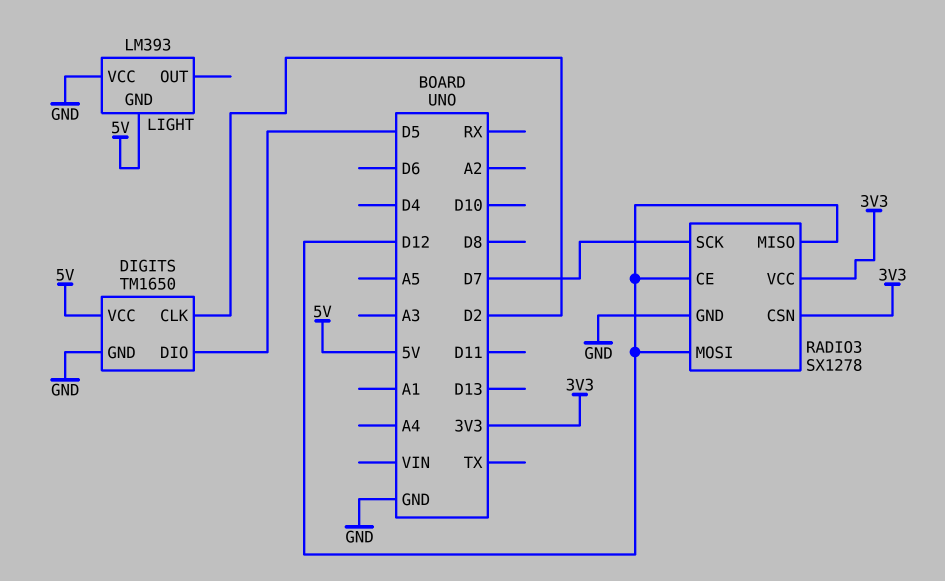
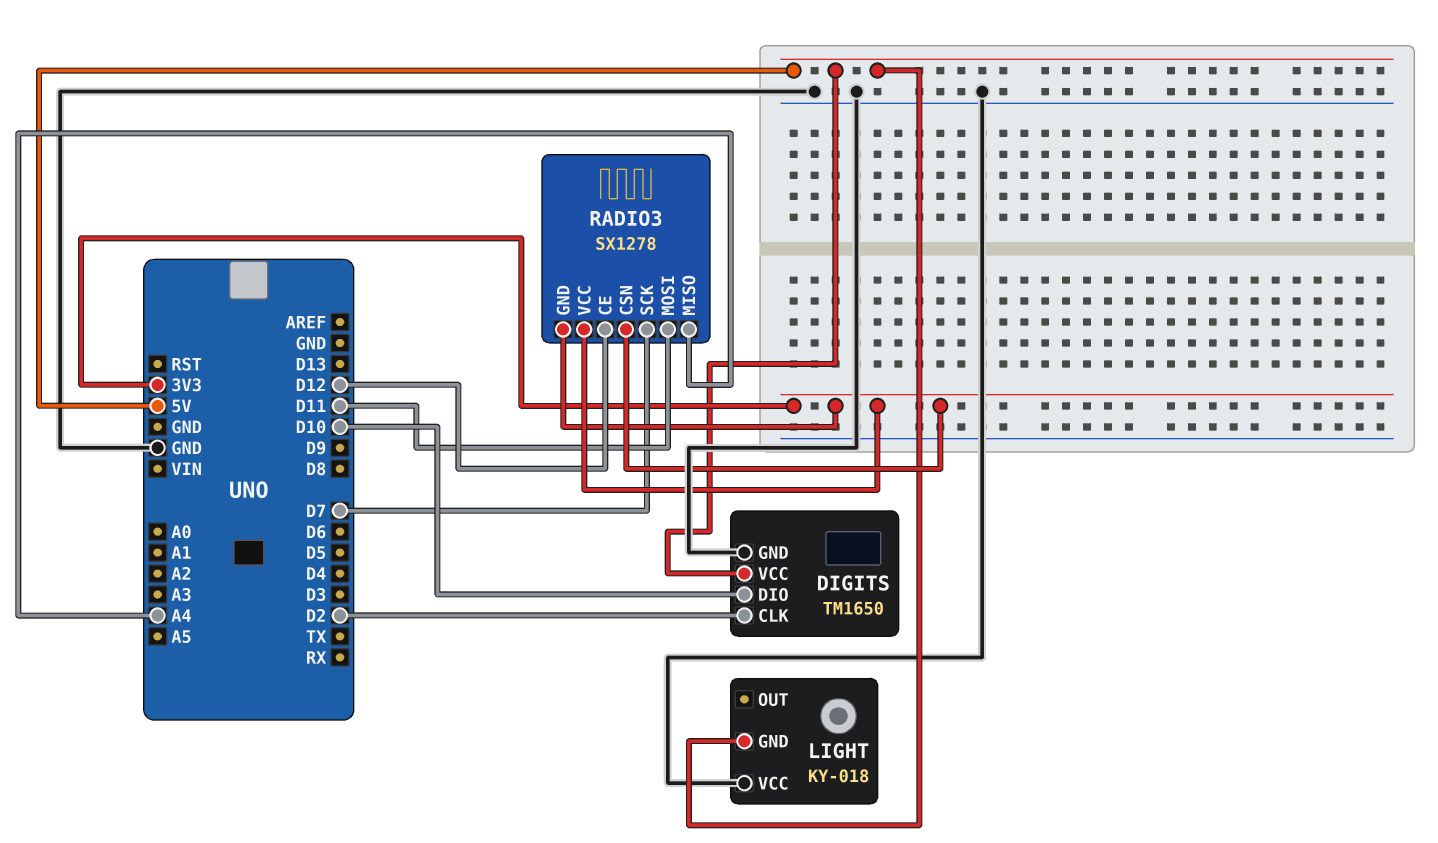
DIGITS pin DIO: D5 -> D10
LIGHT: LM393 -> KY-018
RADIO3 pin GND: GND -> 3V3
RADIO3 pin MISO: D12 -> A4
RADIO3 pin MOSI: D12 -> D11

